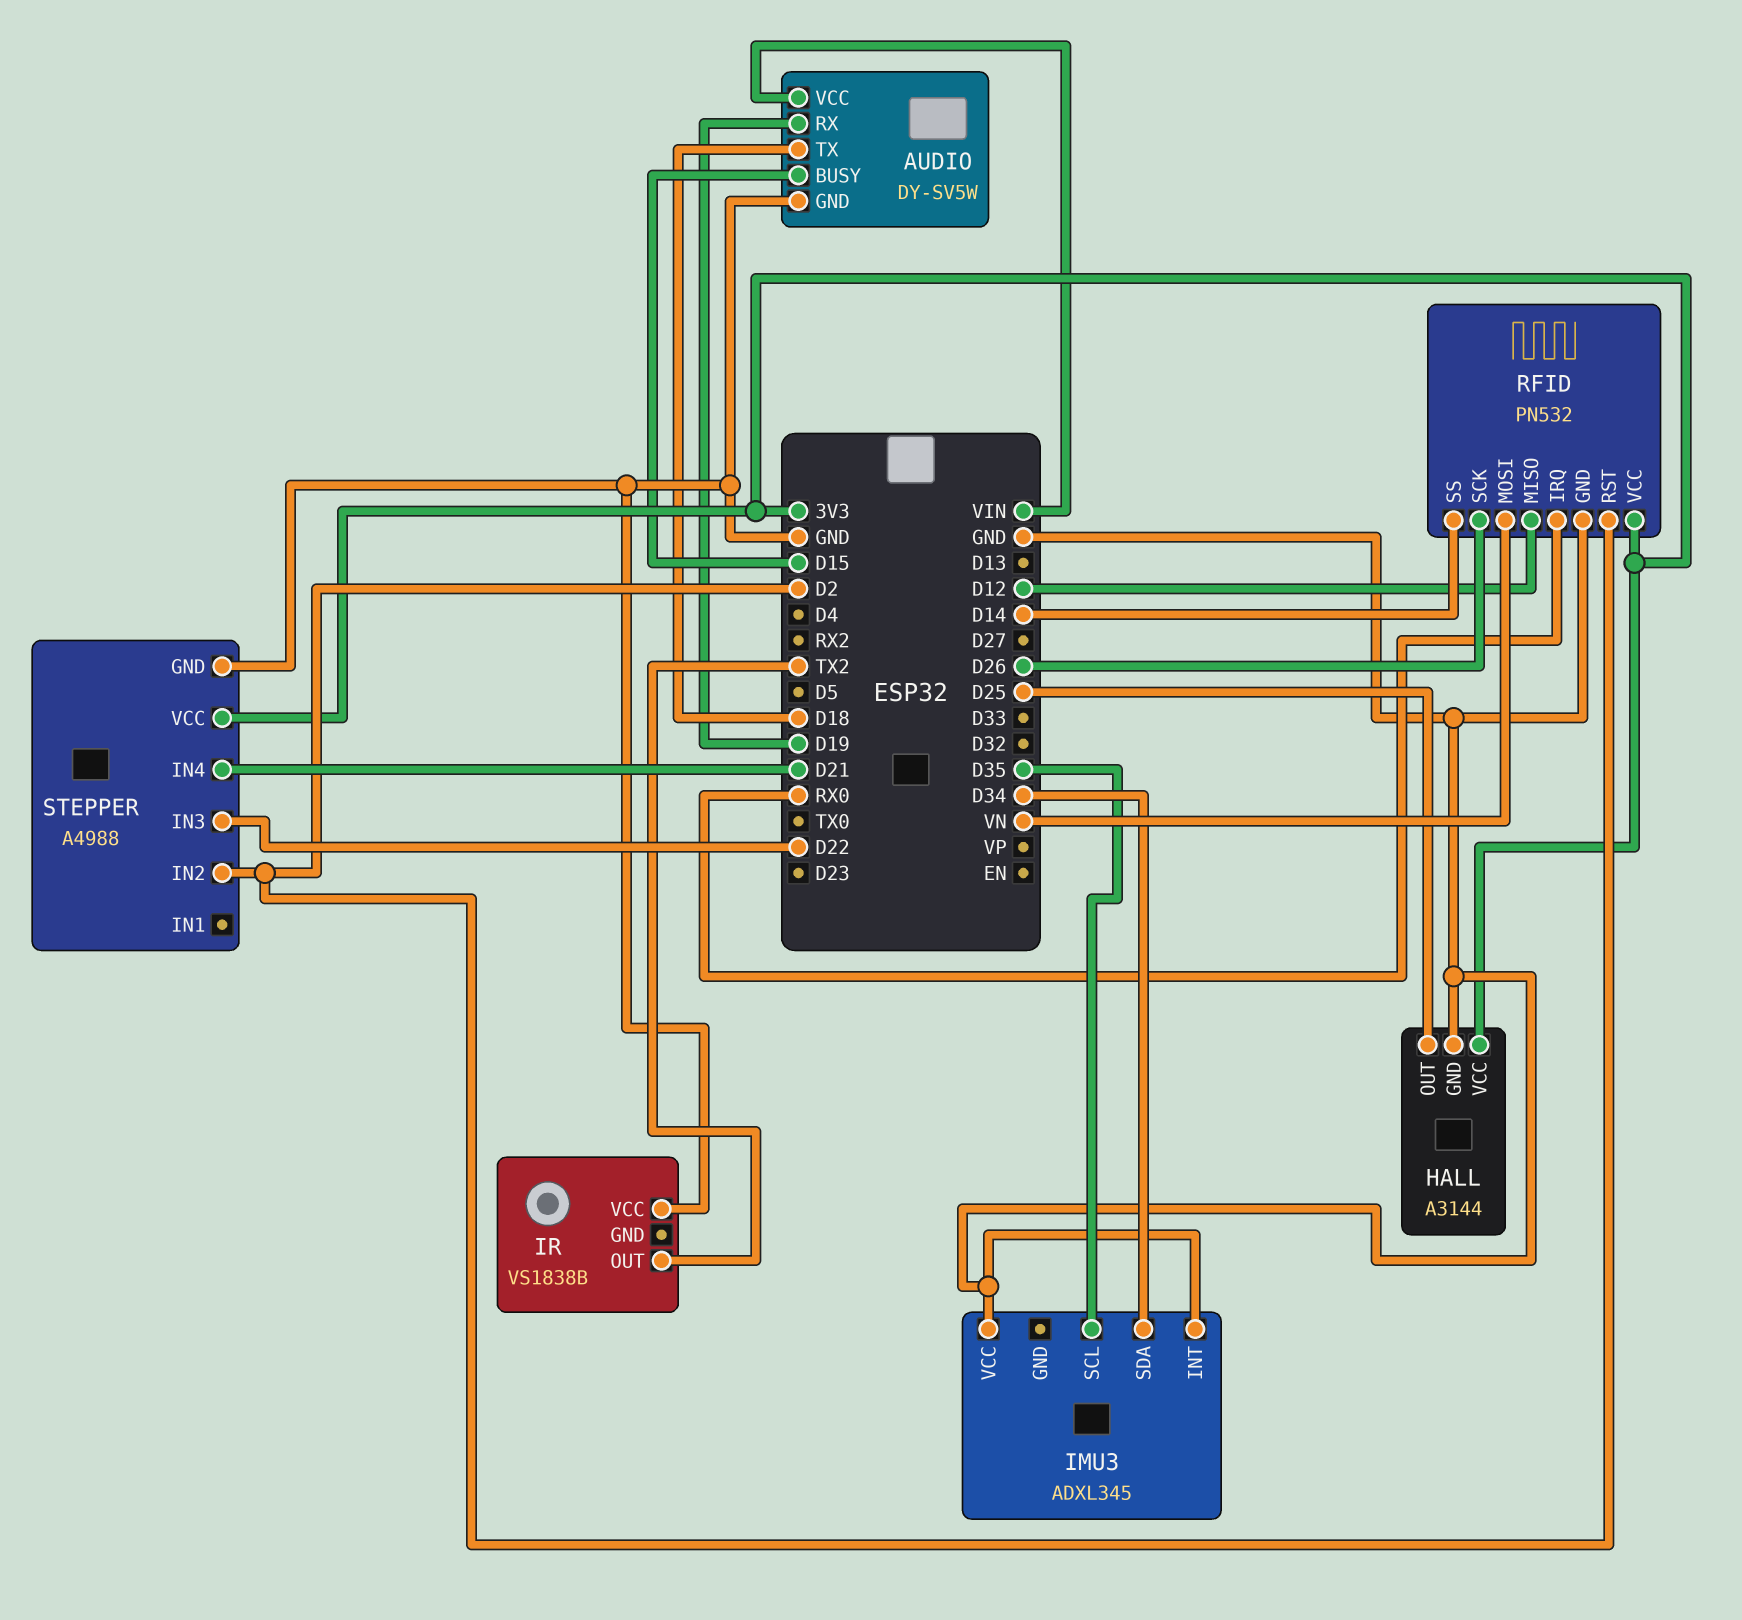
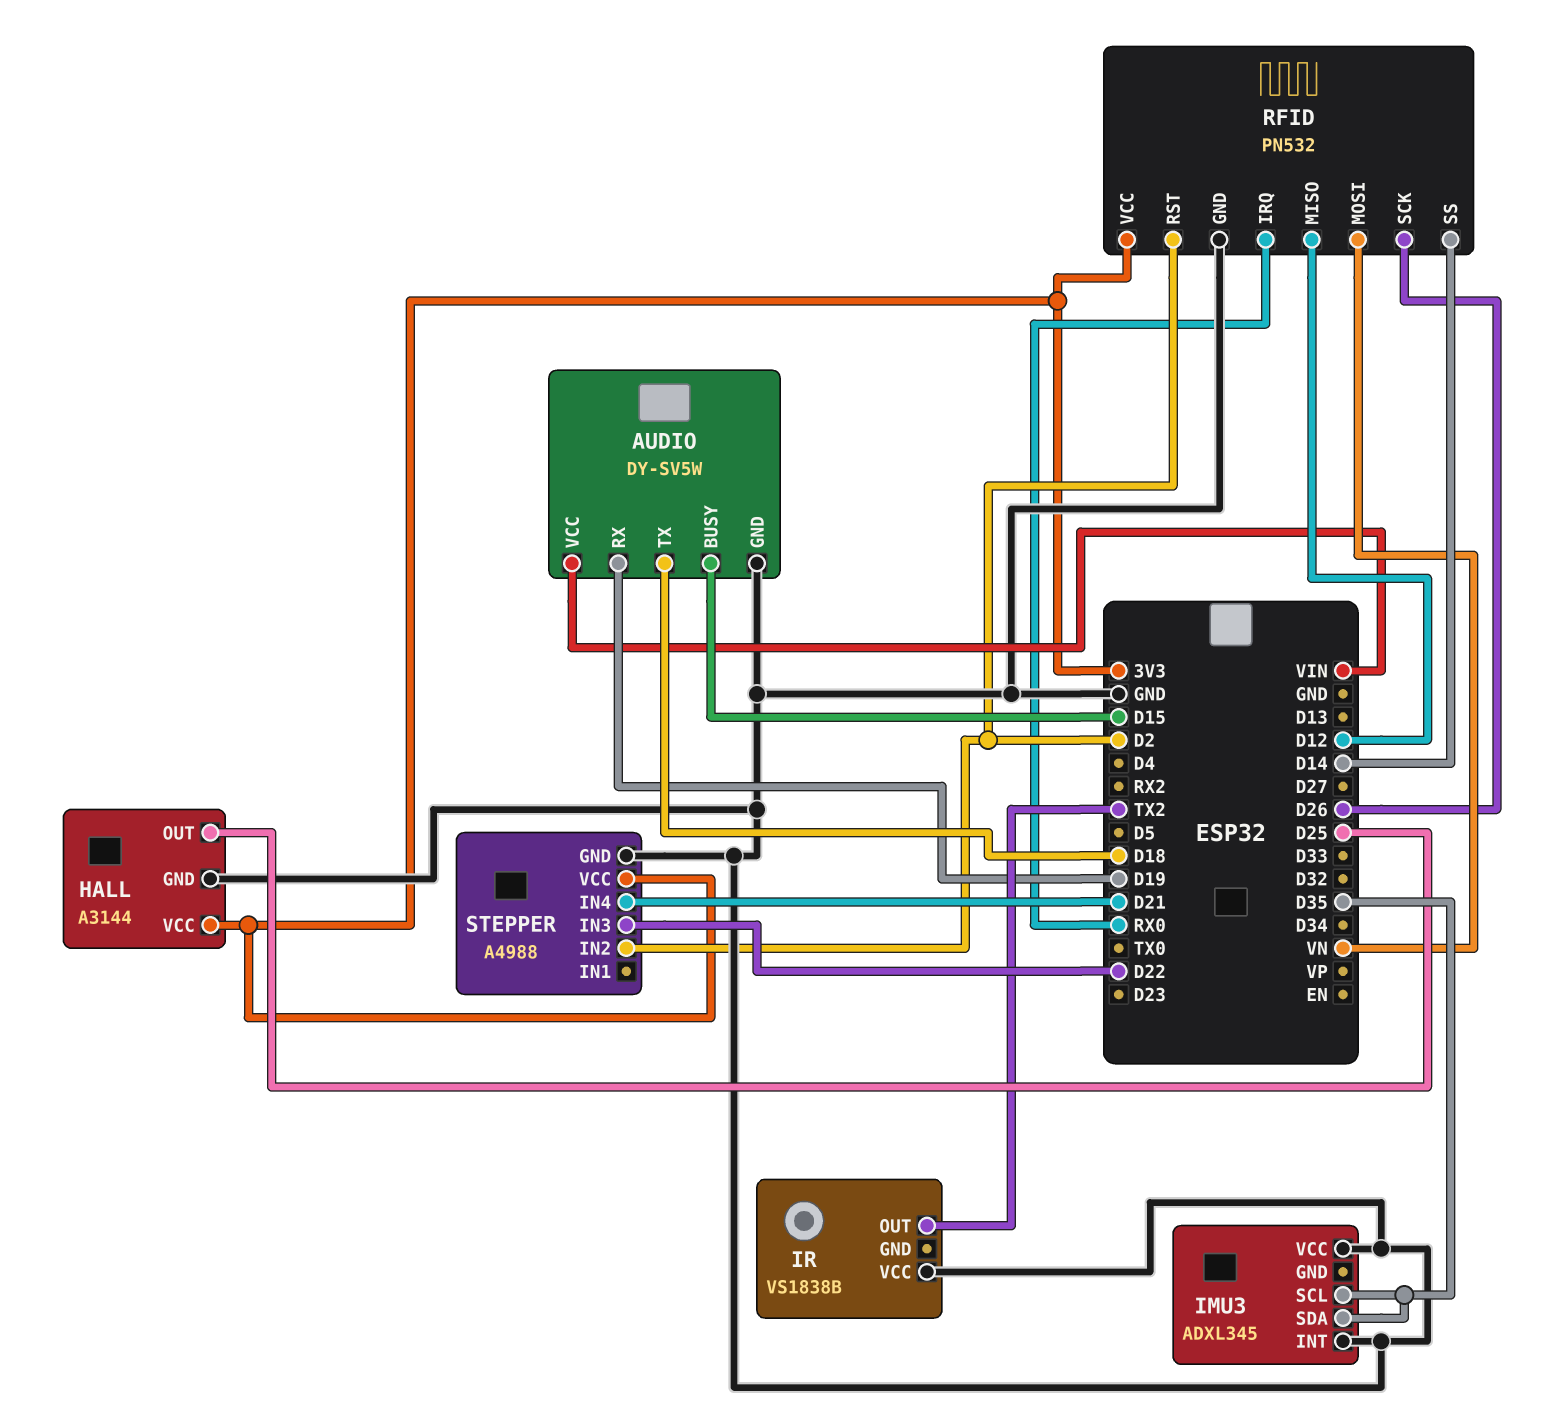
IMU3 pin SDA: D34 -> D35

